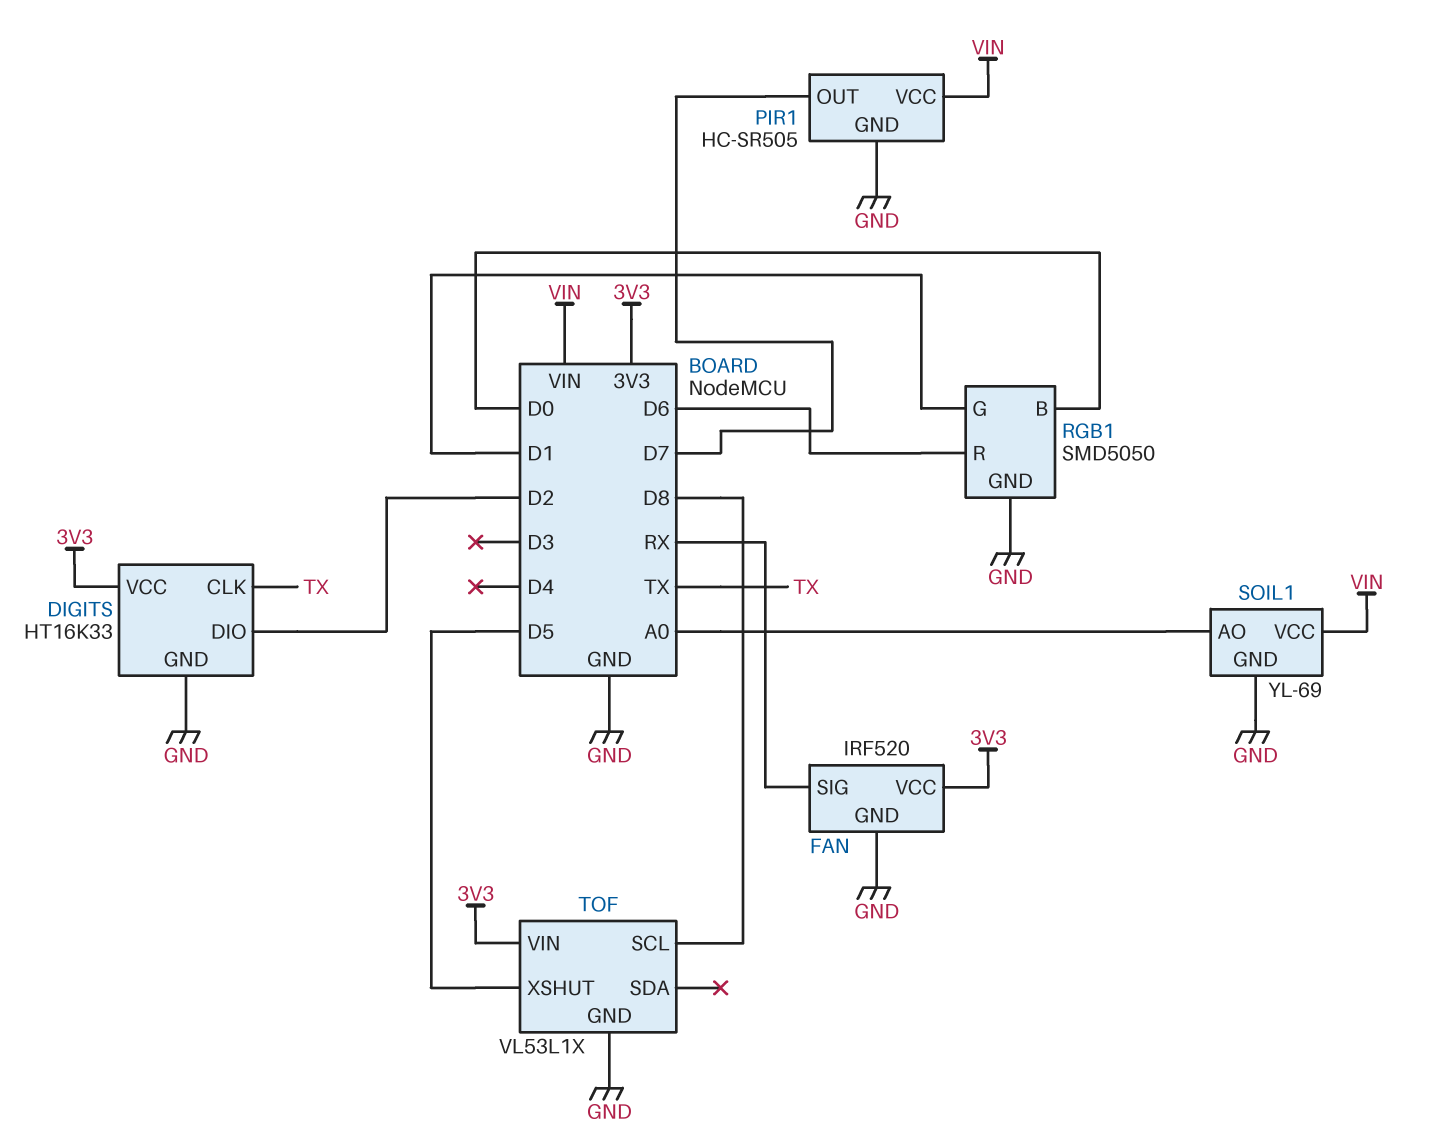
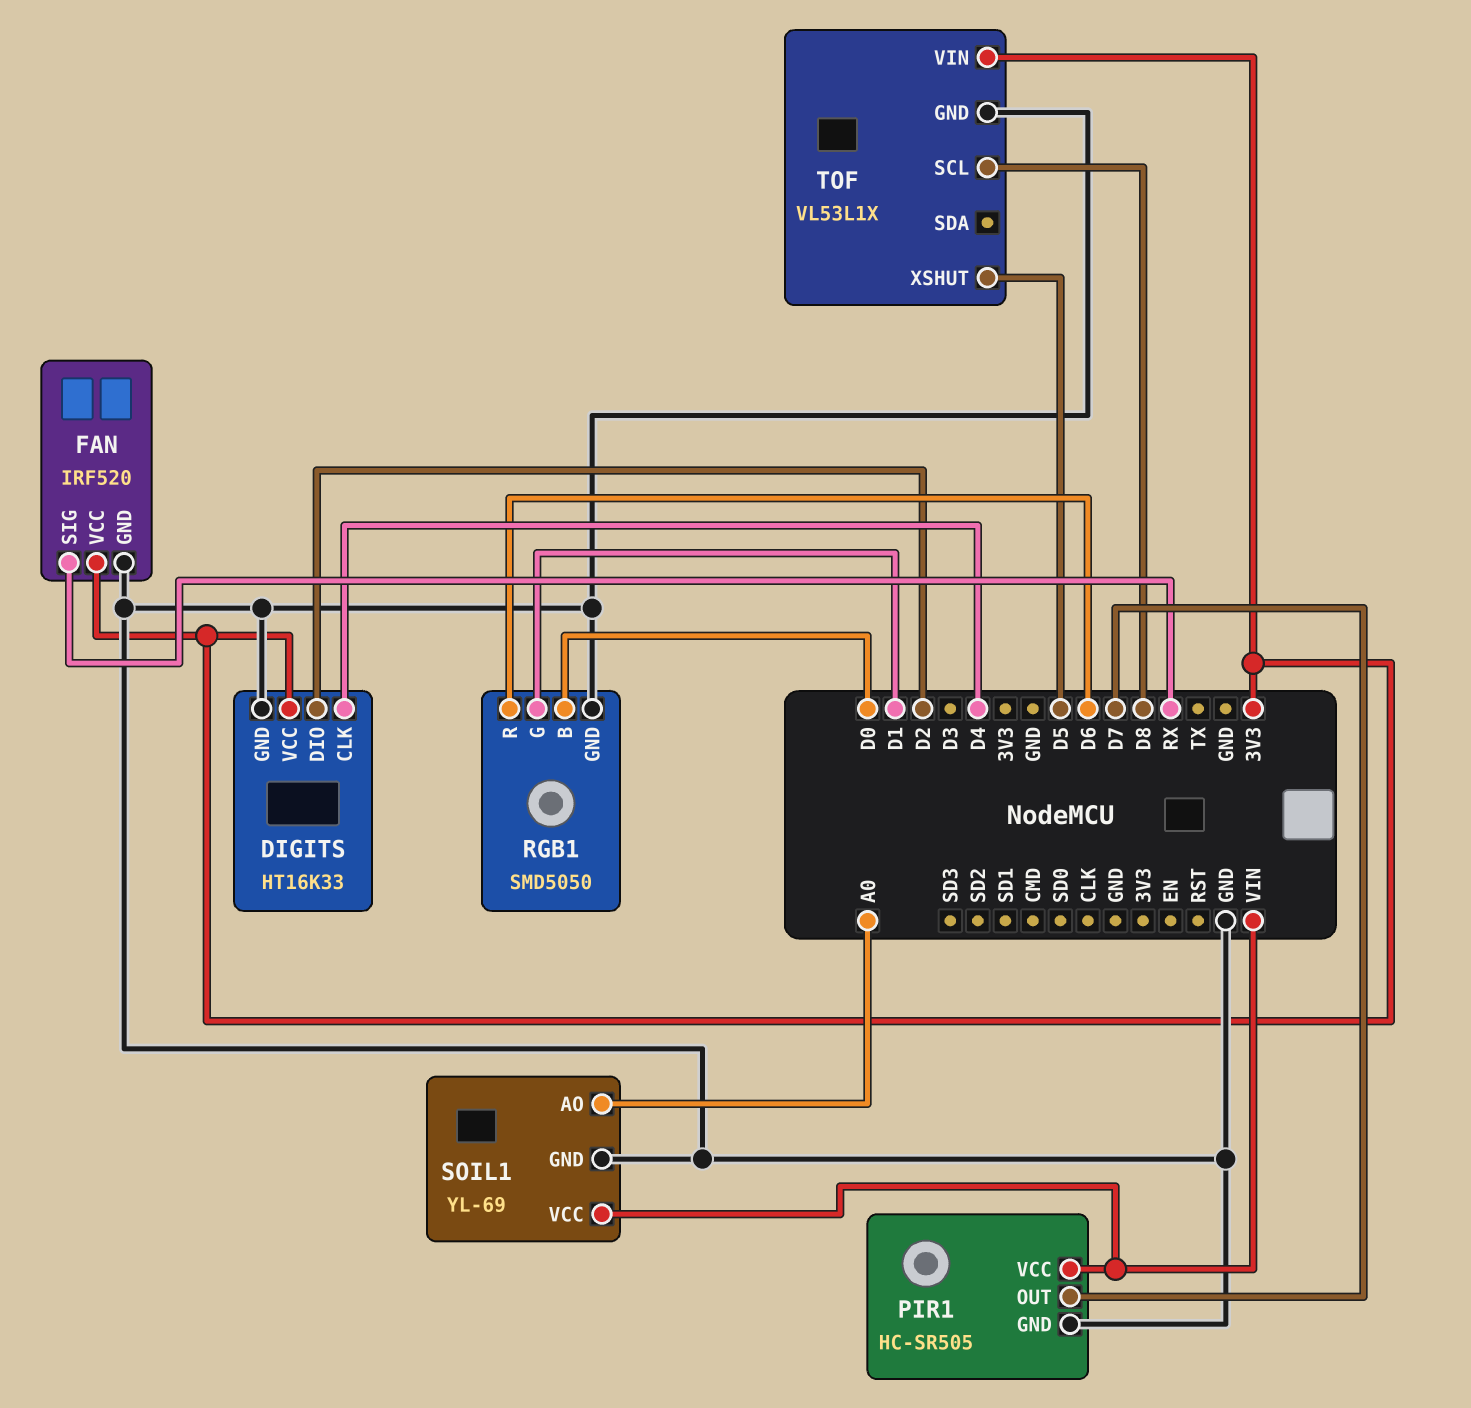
DIGITS pin CLK: TX -> D4

